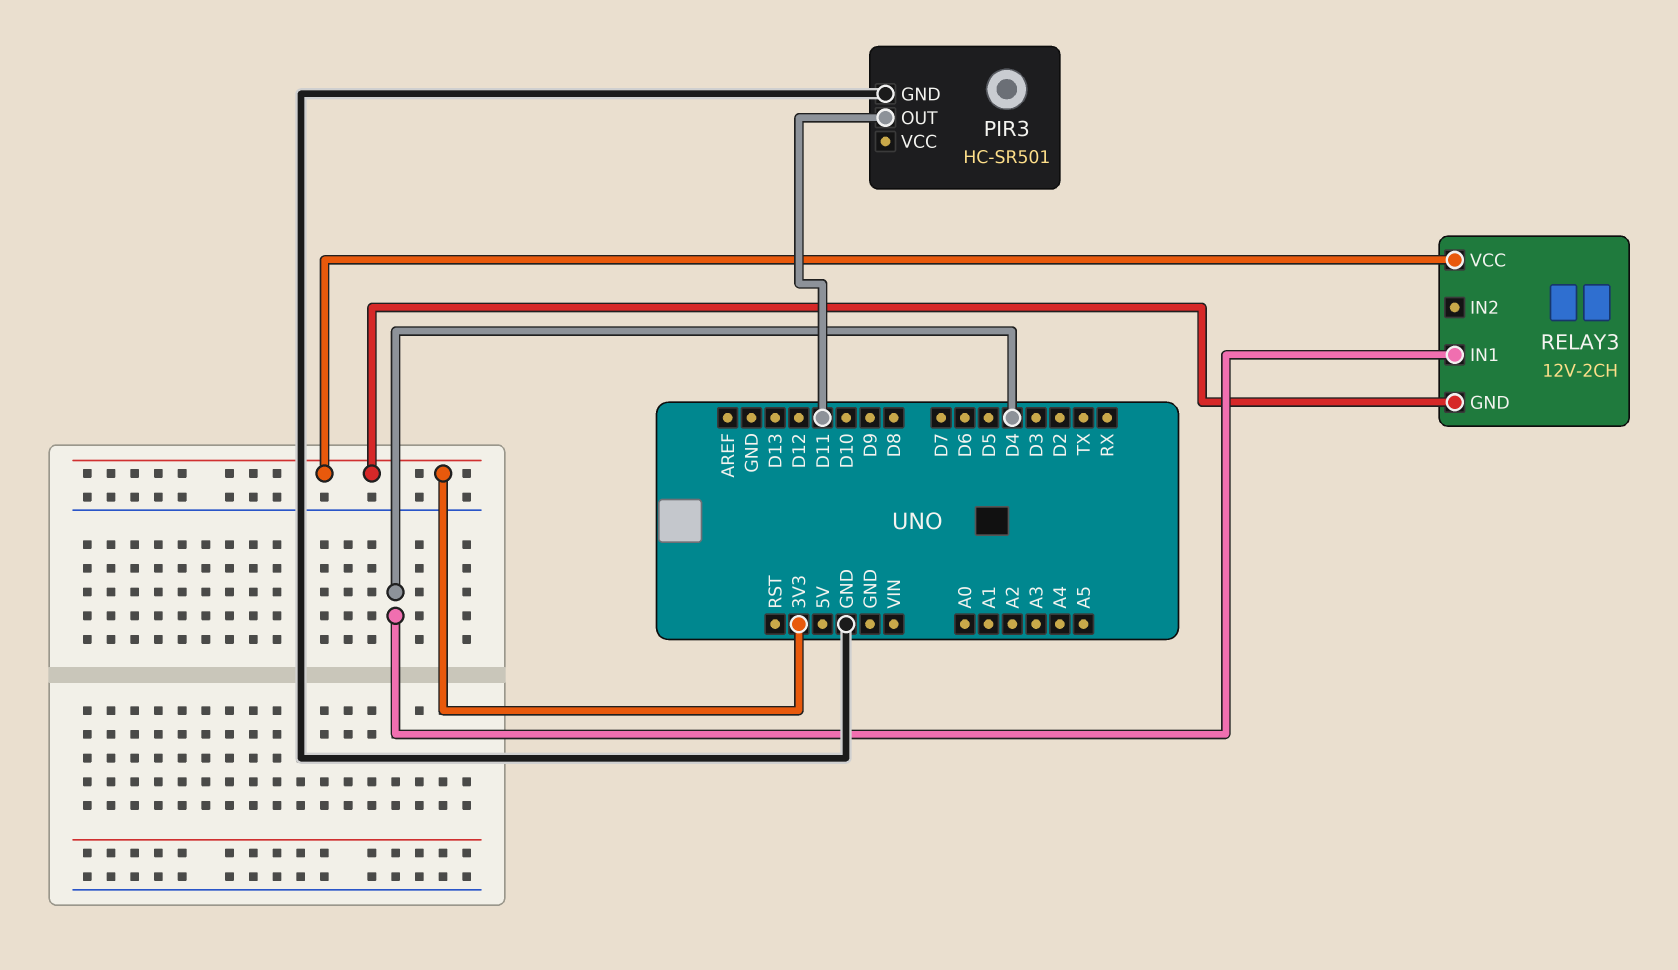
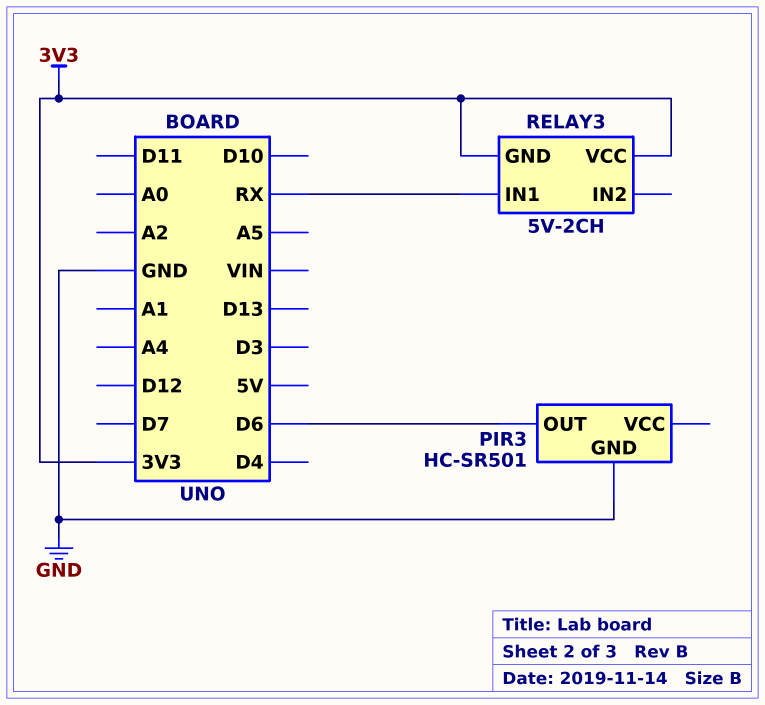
PIR3 pin OUT: D11 -> D6
RELAY3: 12V-2CH -> 5V-2CH
RELAY3 pin IN1: D4 -> RX

